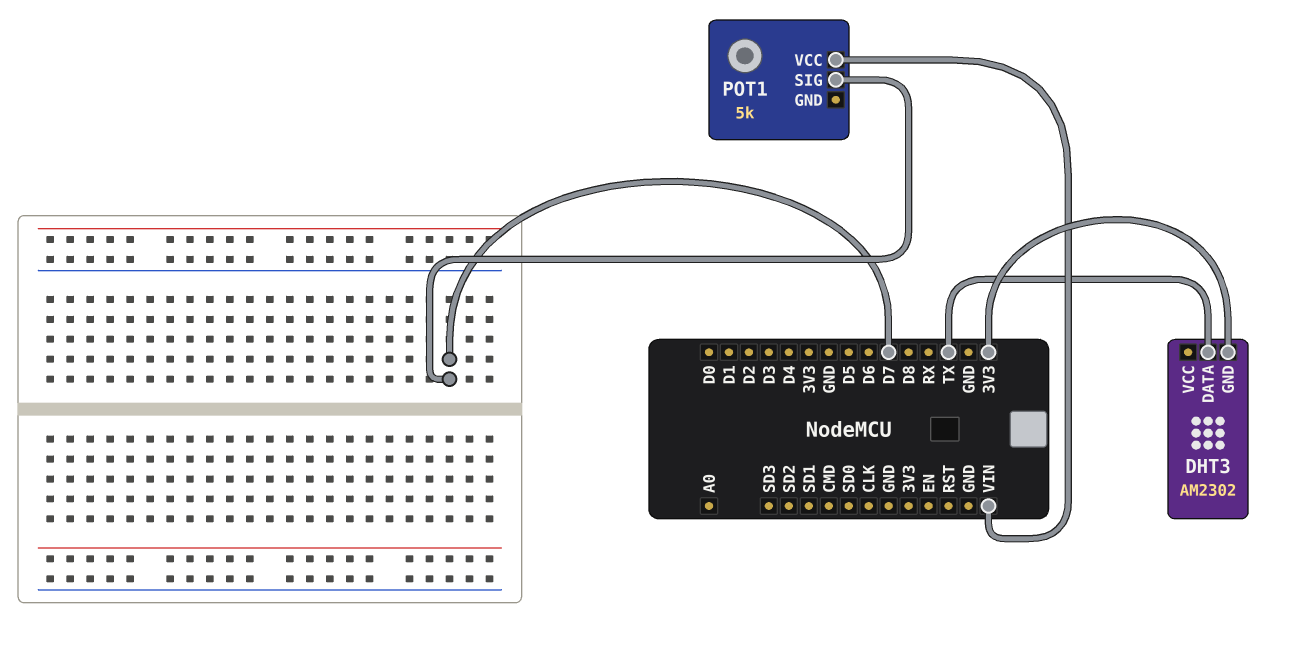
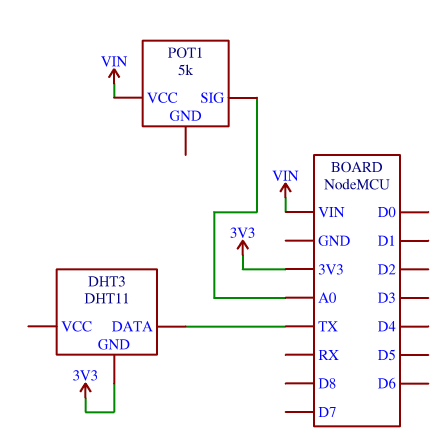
DHT3: AM2302 -> DHT11
POT1 pin SIG: D7 -> A0

